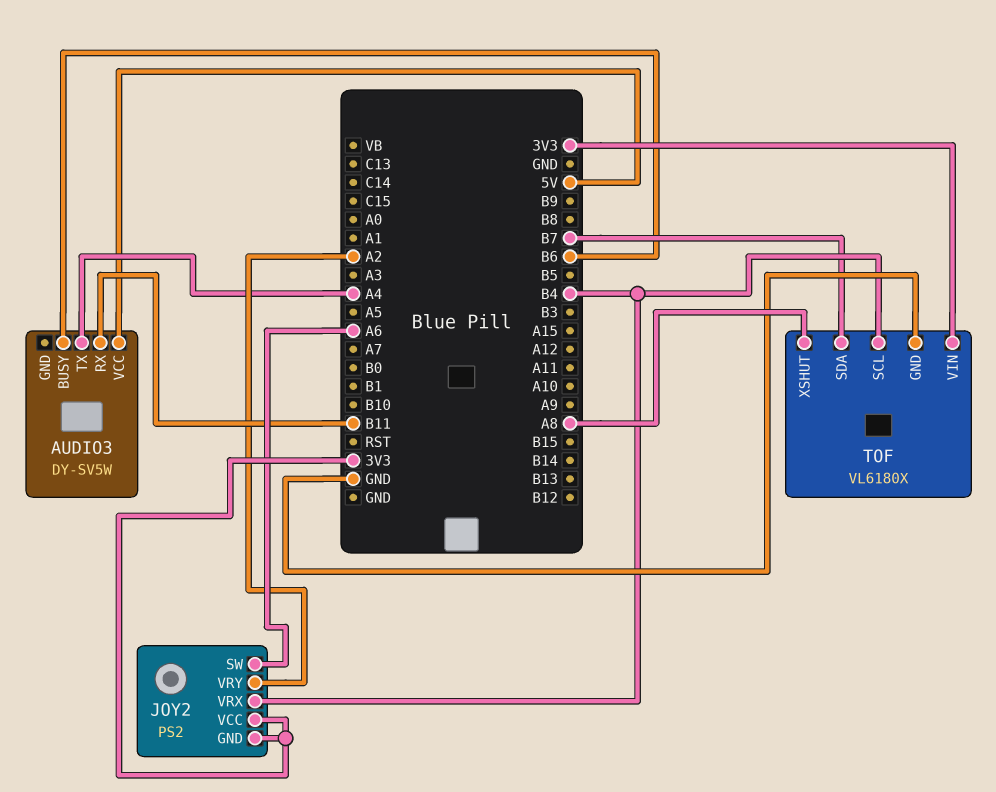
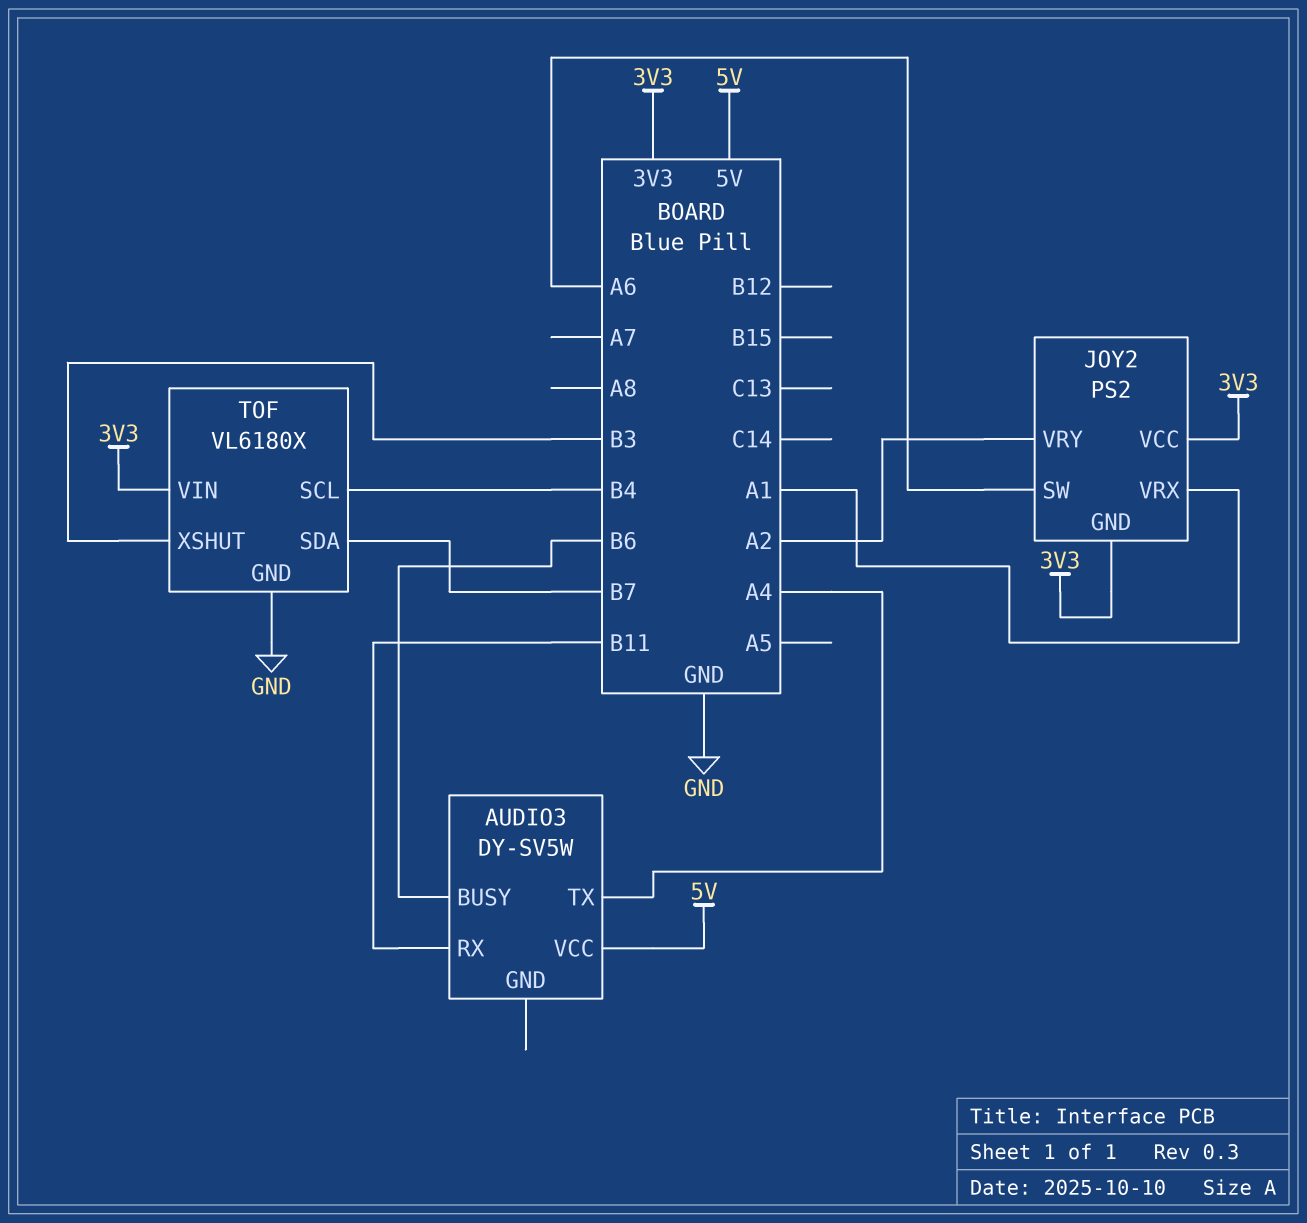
JOY2 pin VRX: B4 -> A1
TOF pin XSHUT: A8 -> B3

